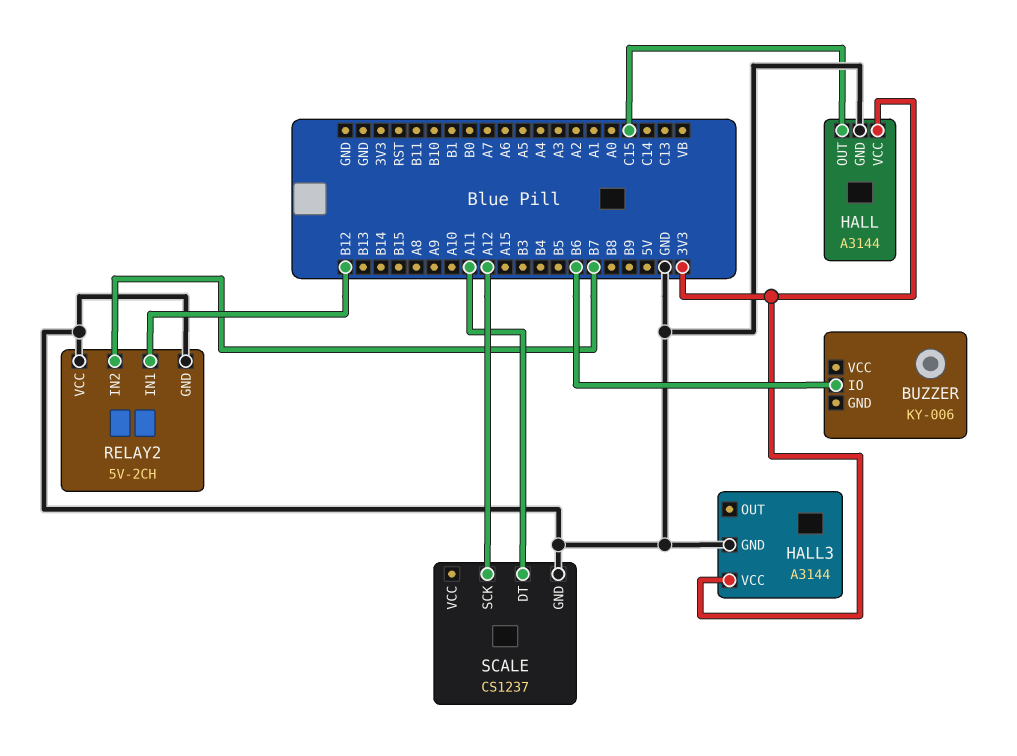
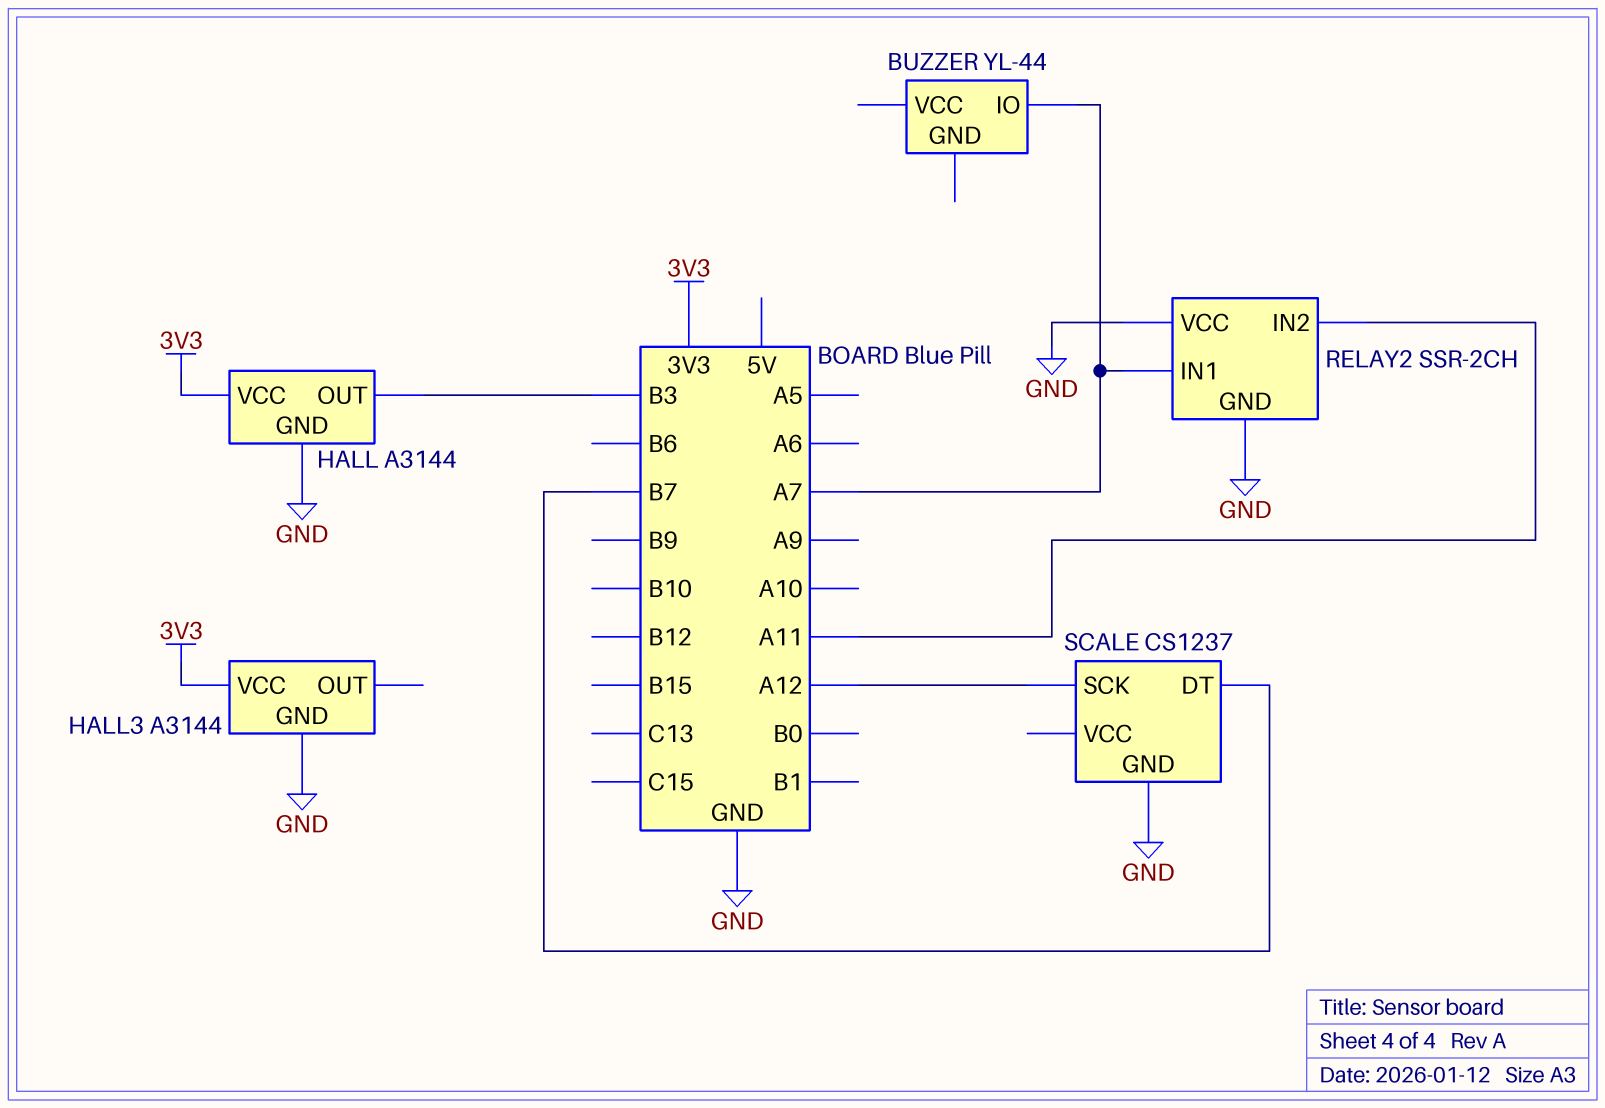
BUZZER: KY-006 -> YL-44
BUZZER pin IO: B6 -> A7
HALL pin OUT: C15 -> B3
RELAY2: 5V-2CH -> SSR-2CH
RELAY2 pin IN1: B12 -> A7
RELAY2 pin IN2: B7 -> A11
SCALE pin DT: A11 -> B7

